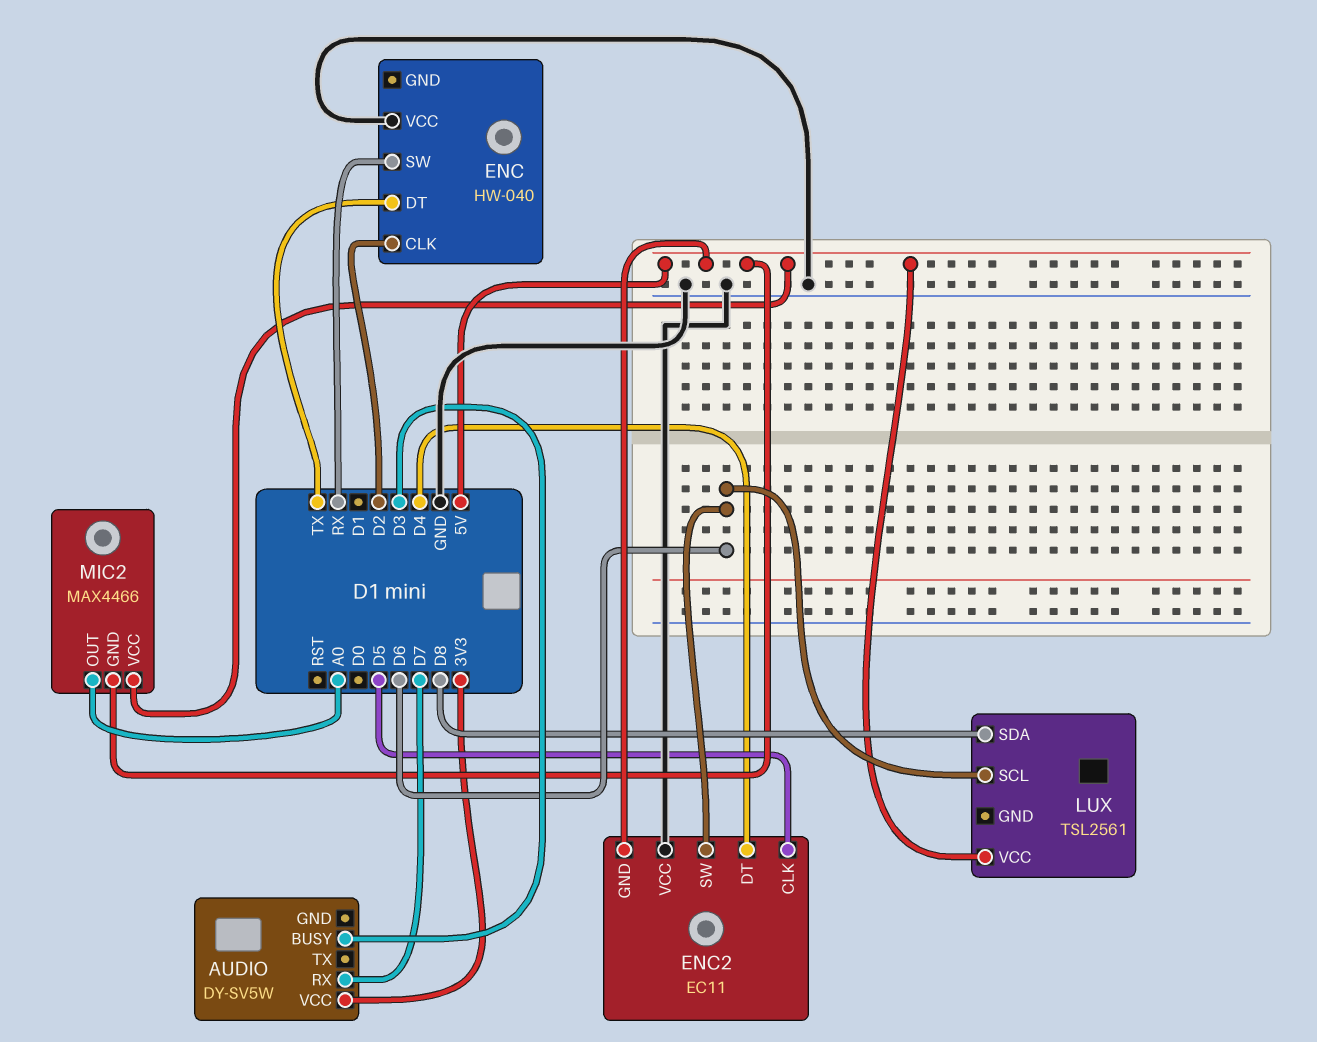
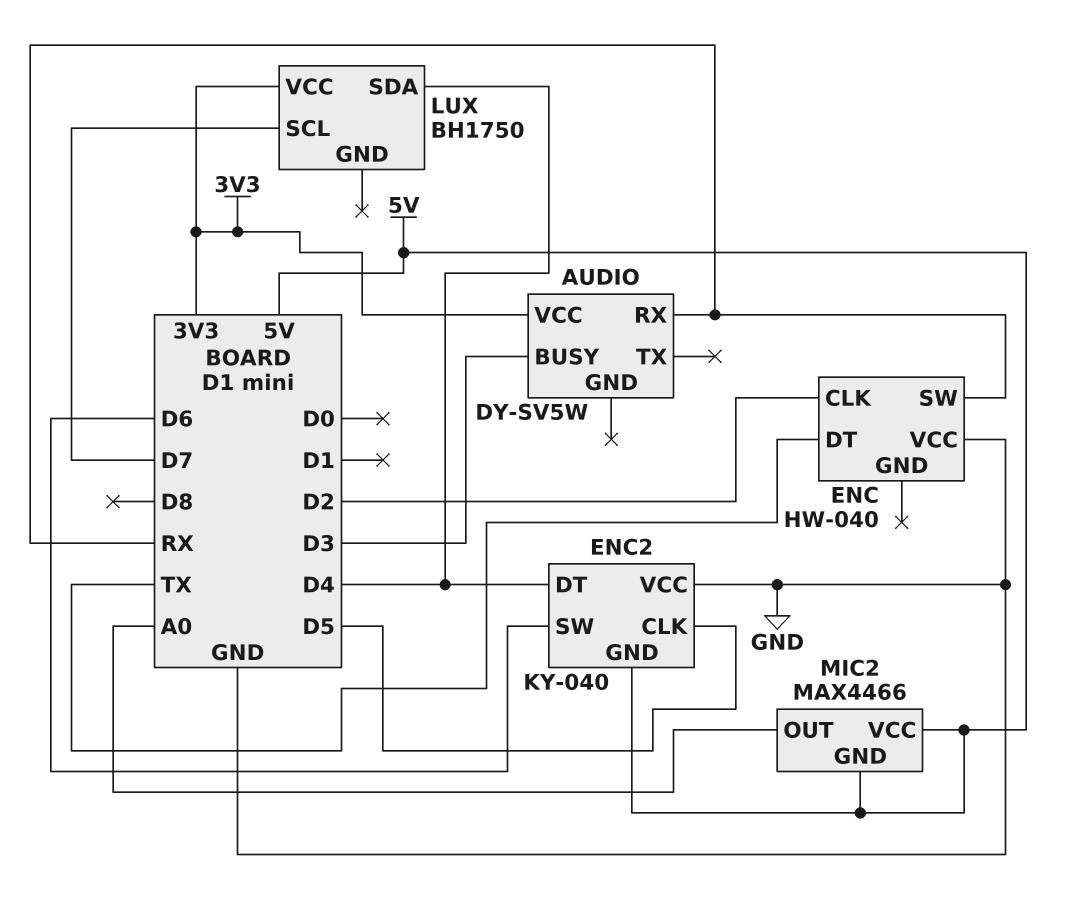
AUDIO pin RX: D7 -> RX
ENC2: EC11 -> KY-040
LUX: TSL2561 -> BH1750
LUX pin SCL: D6 -> D7
LUX pin SDA: D8 -> D4
LUX pin VCC: 5V -> 3V3

